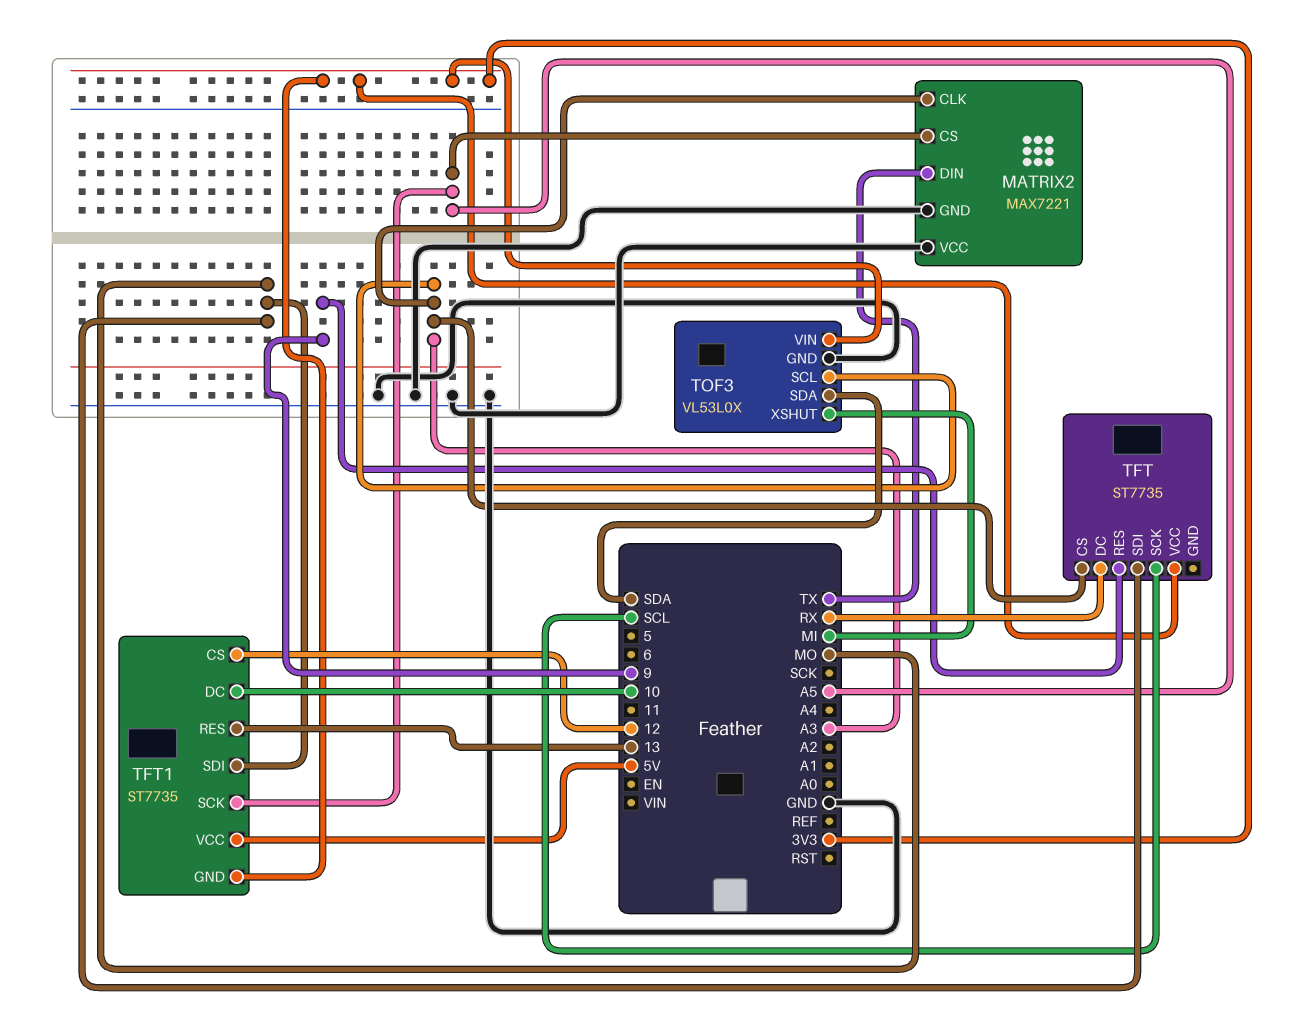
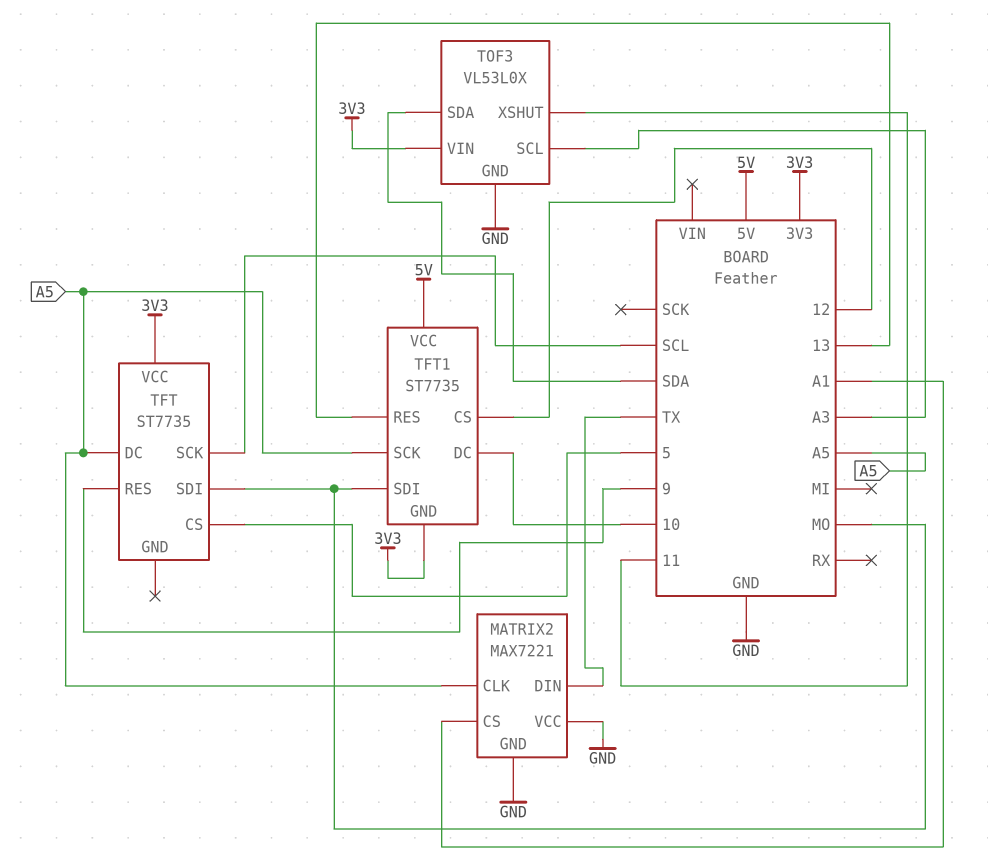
MATRIX2 pin CLK: A3 -> A5
MATRIX2 pin CS: A5 -> A1
TFT pin CS: A3 -> 5
TFT pin DC: RX -> A5
TOF3 pin XSHUT: MI -> 11

